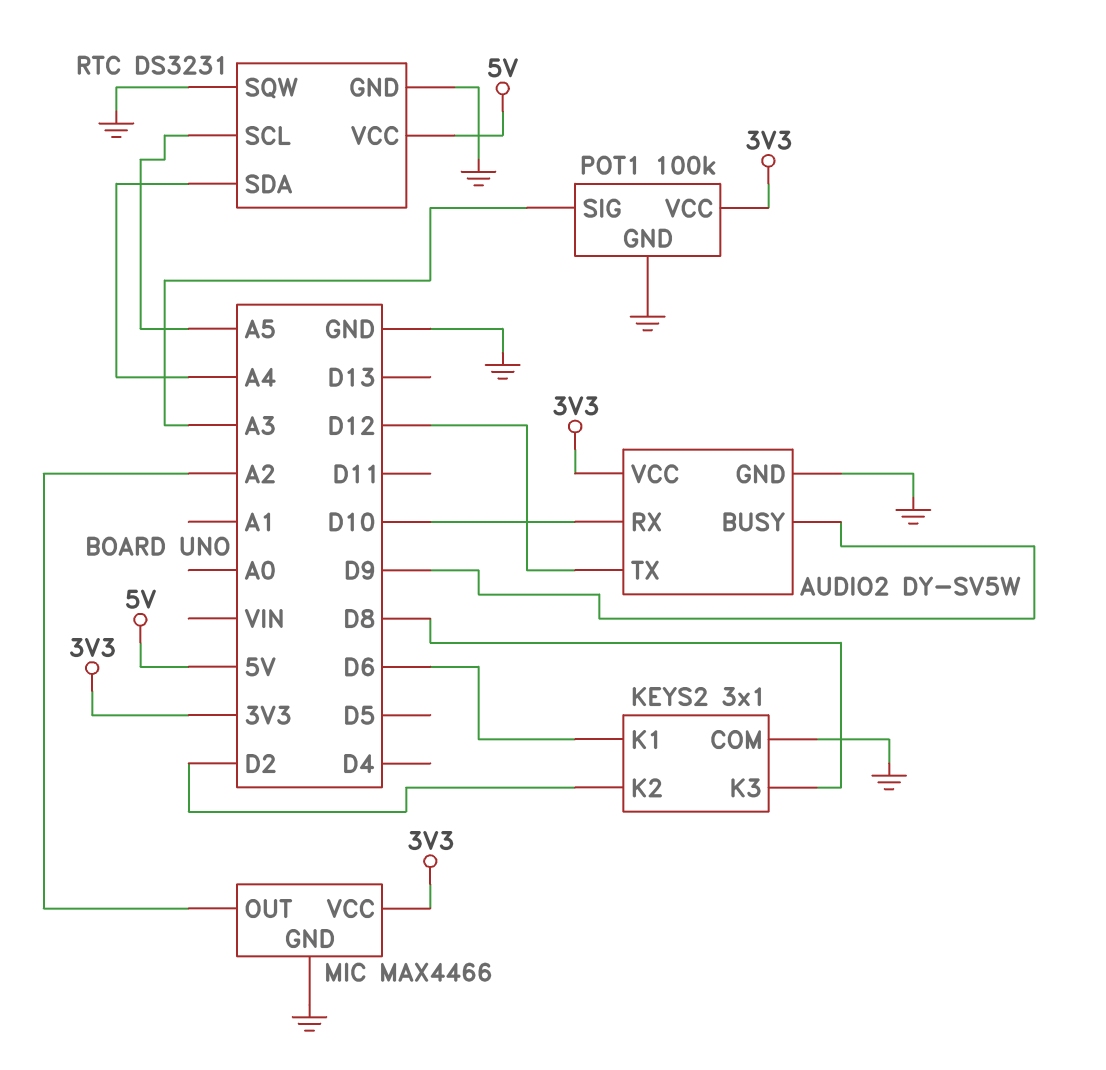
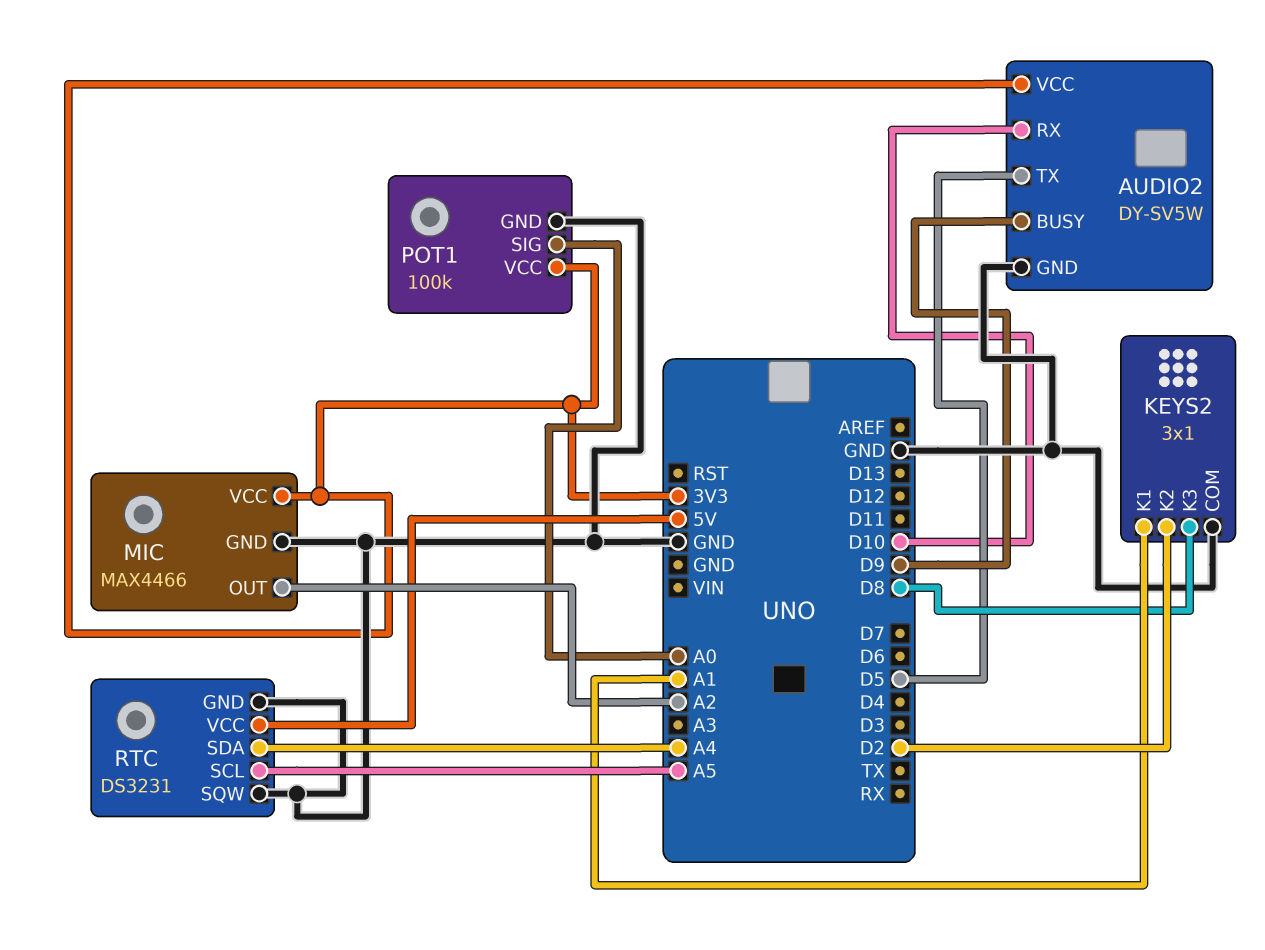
AUDIO2 pin TX: D12 -> D5
KEYS2 pin K1: D6 -> A1
POT1 pin SIG: A3 -> A0

